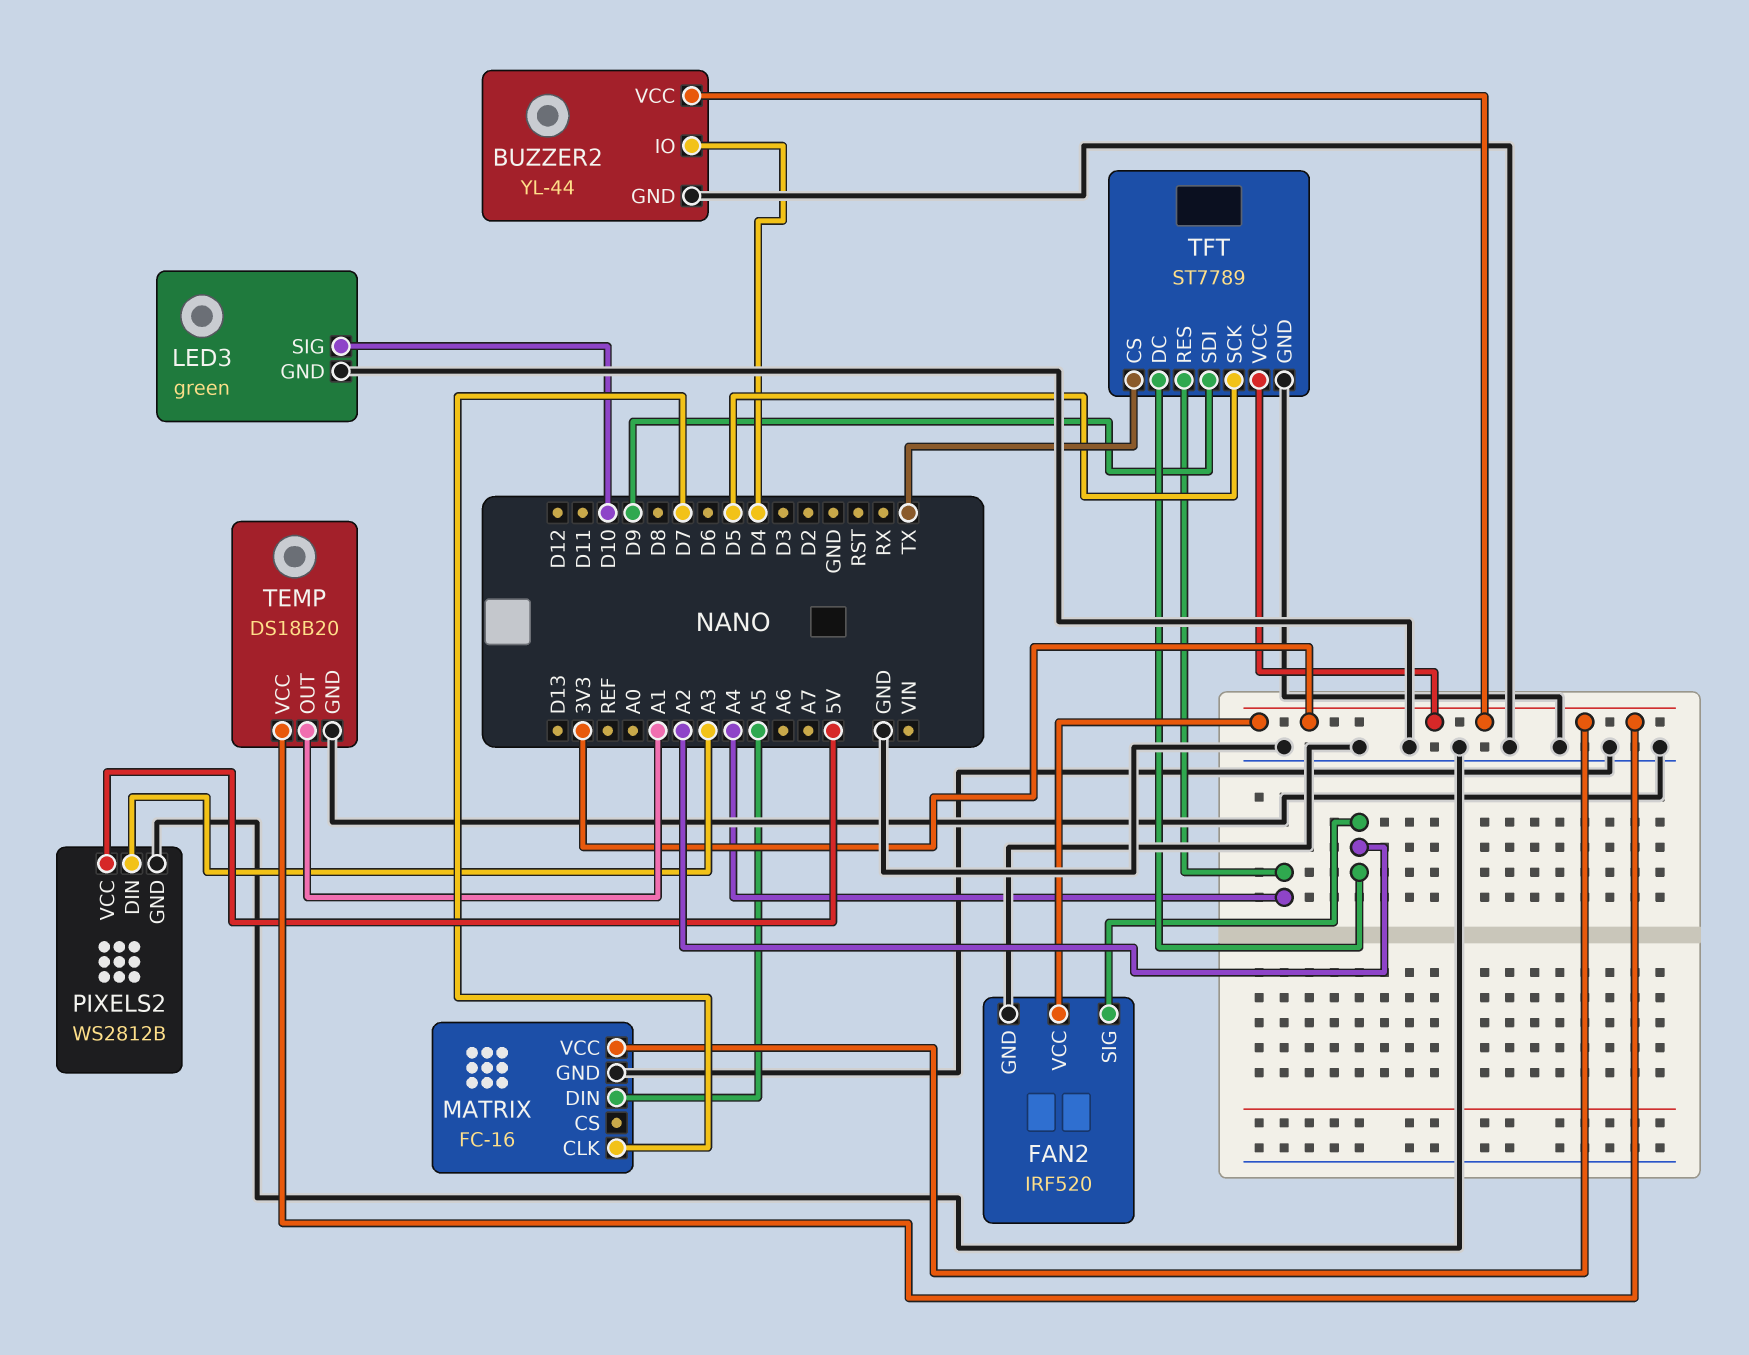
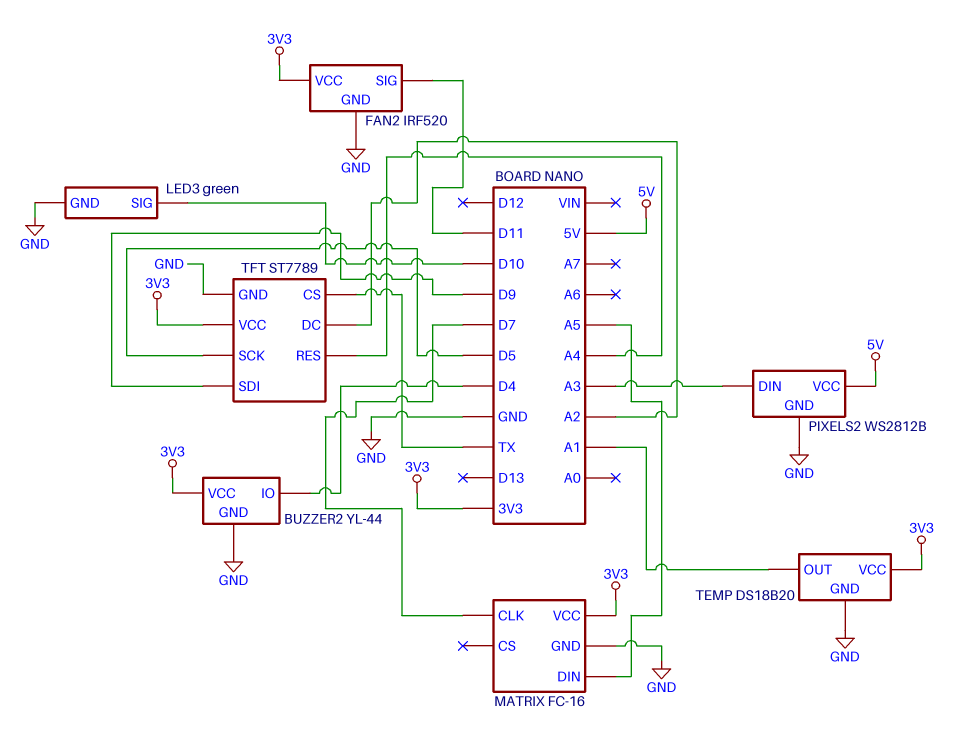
FAN2 pin SIG: A2 -> D11

